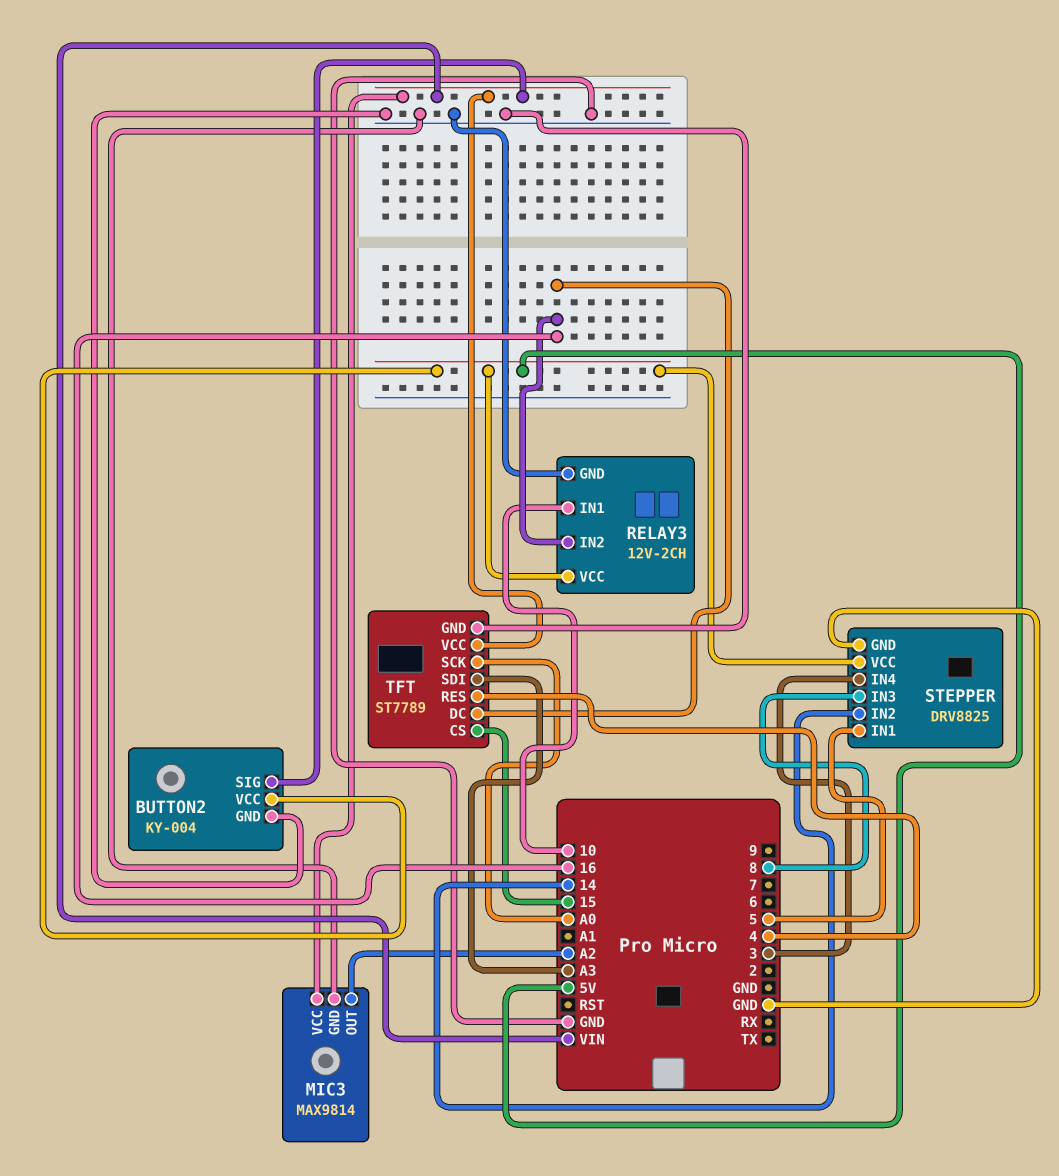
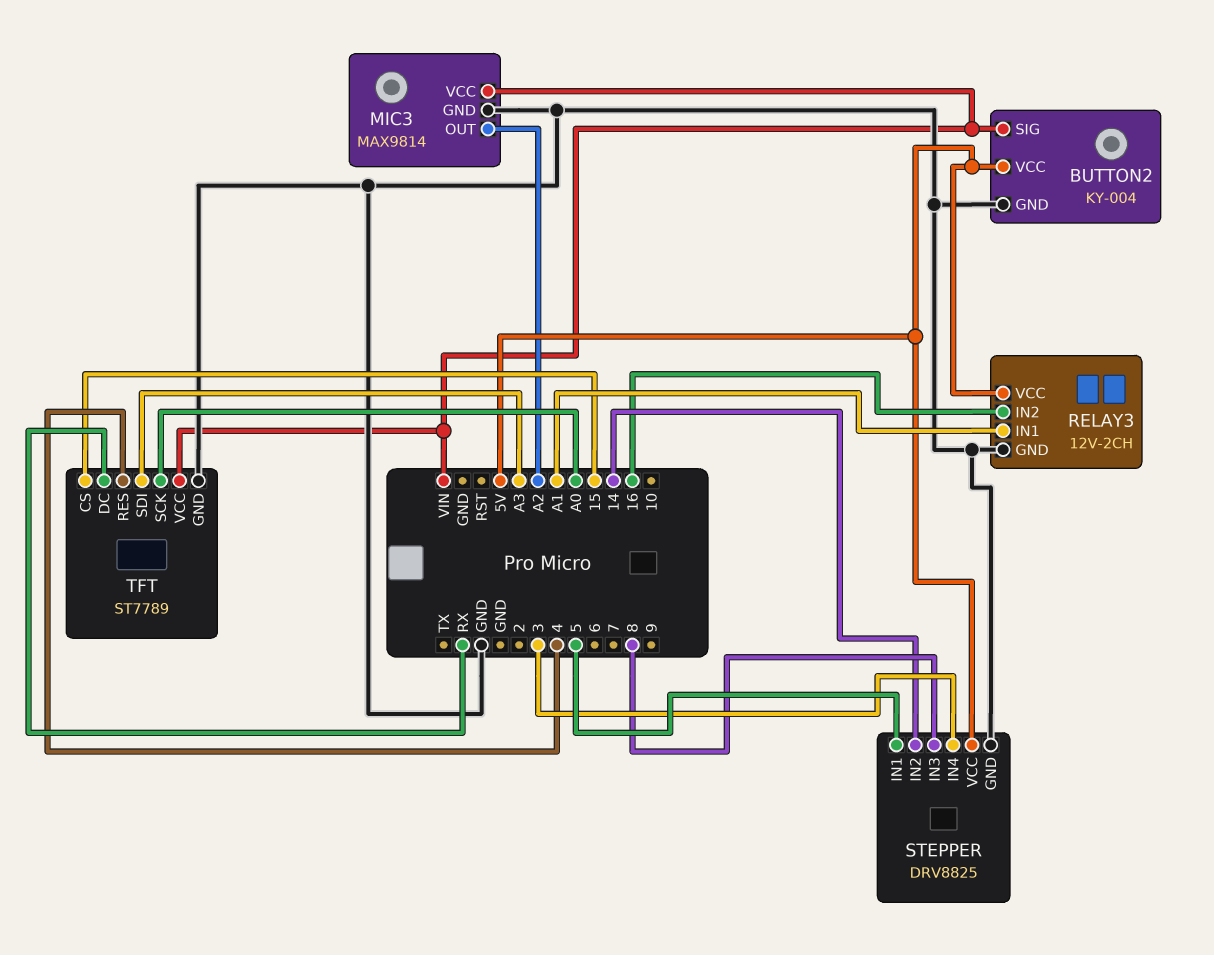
RELAY3 pin IN1: 10 -> A1
TFT pin DC: 16 -> RX

